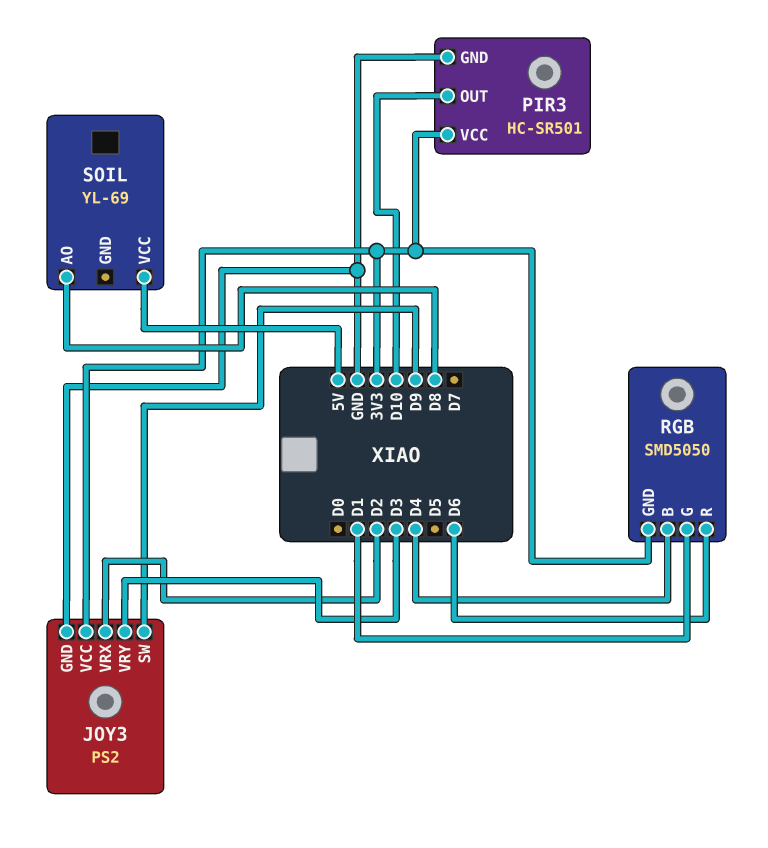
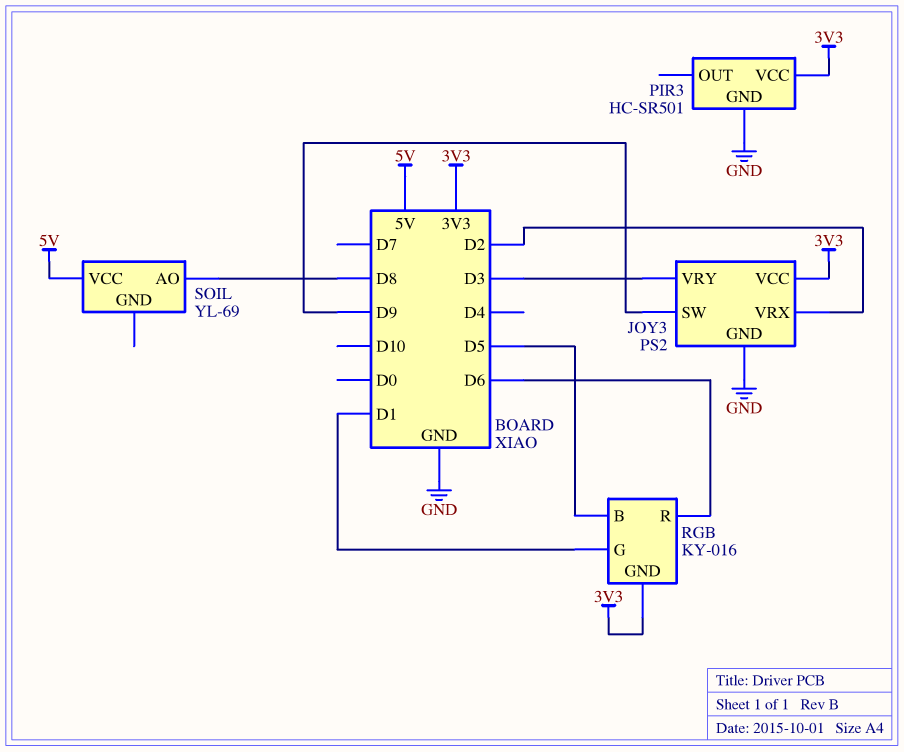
PIR3 pin OUT: D10 -> none
RGB: SMD5050 -> KY-016
RGB pin B: D4 -> D5

